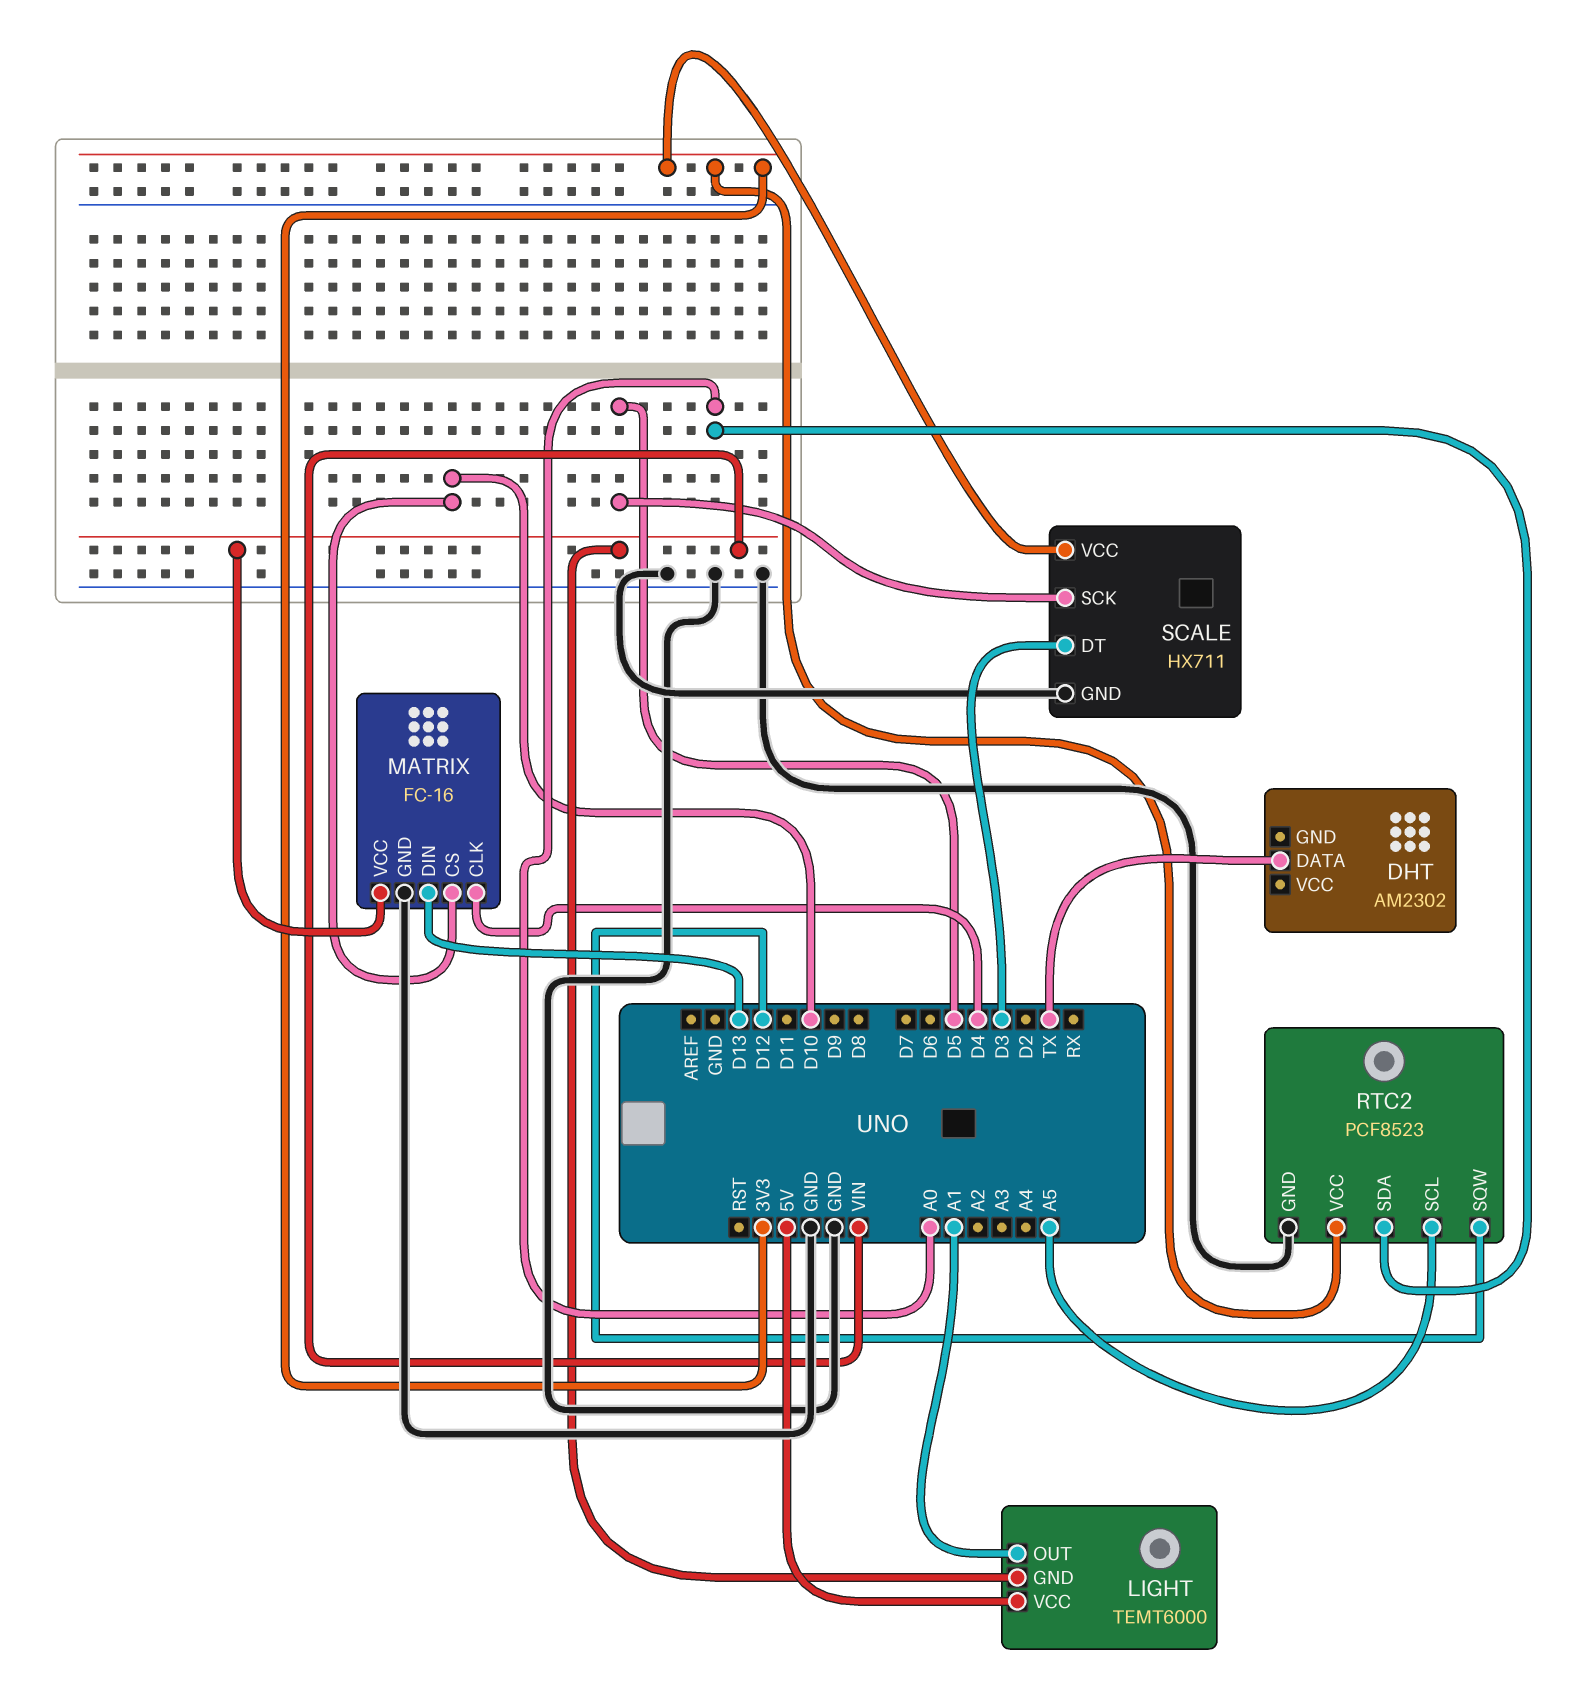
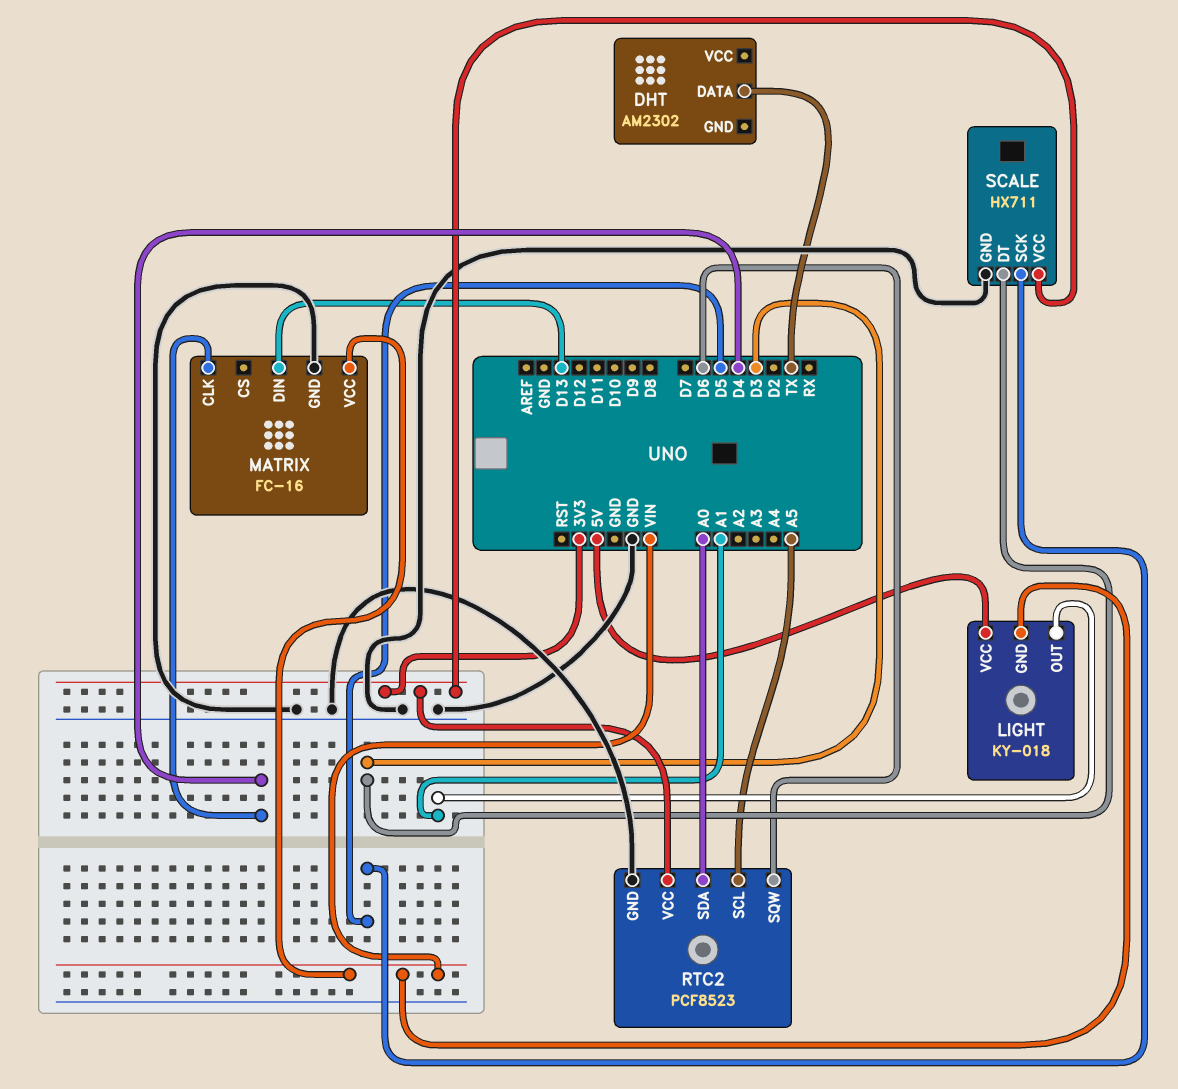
LIGHT: TEMT6000 -> KY-018
MATRIX pin CS: D10 -> none
RTC2 pin SQW: D12 -> D6

